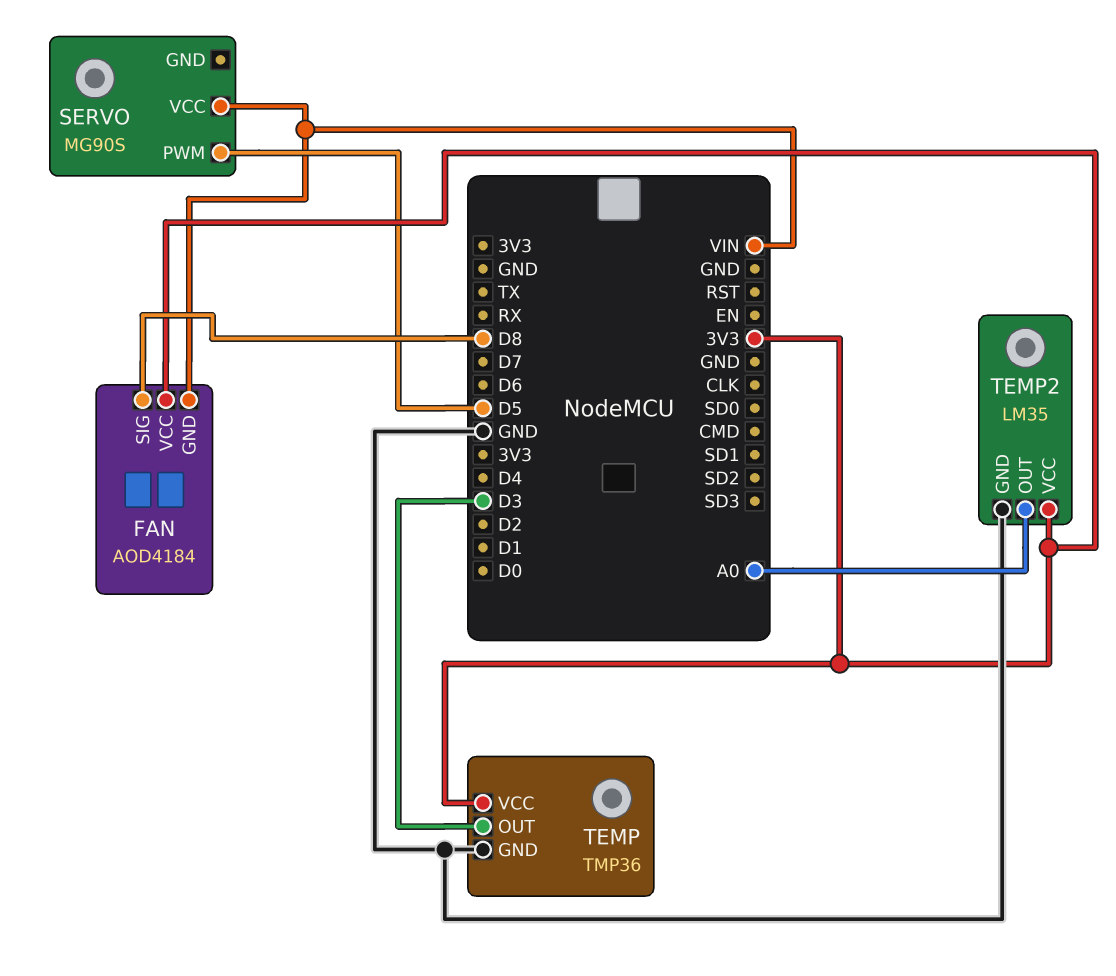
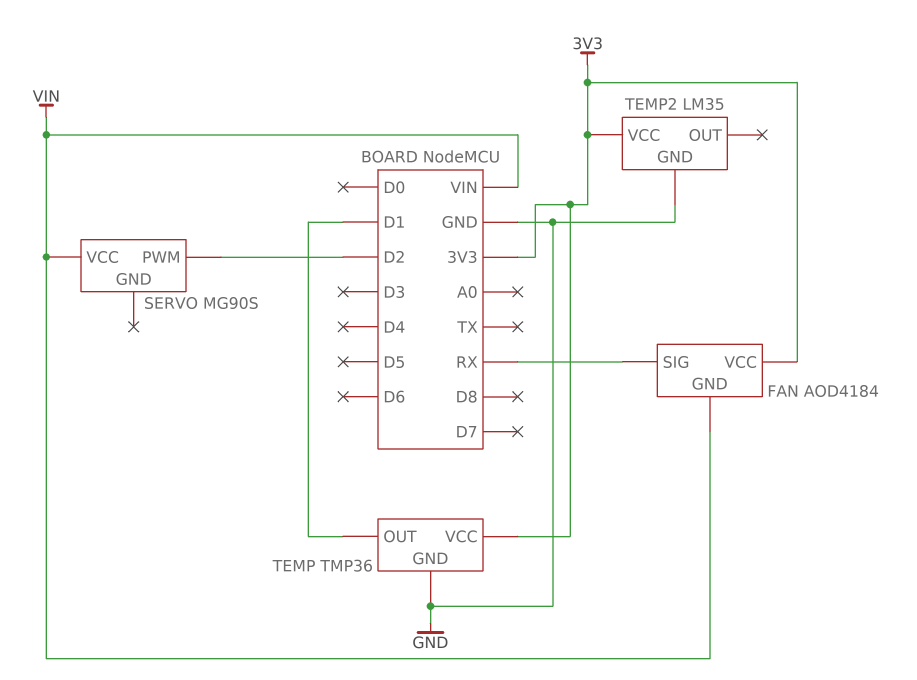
FAN pin SIG: D8 -> RX
SERVO pin PWM: D5 -> D2
TEMP pin OUT: D3 -> D1
TEMP2 pin OUT: A0 -> none

